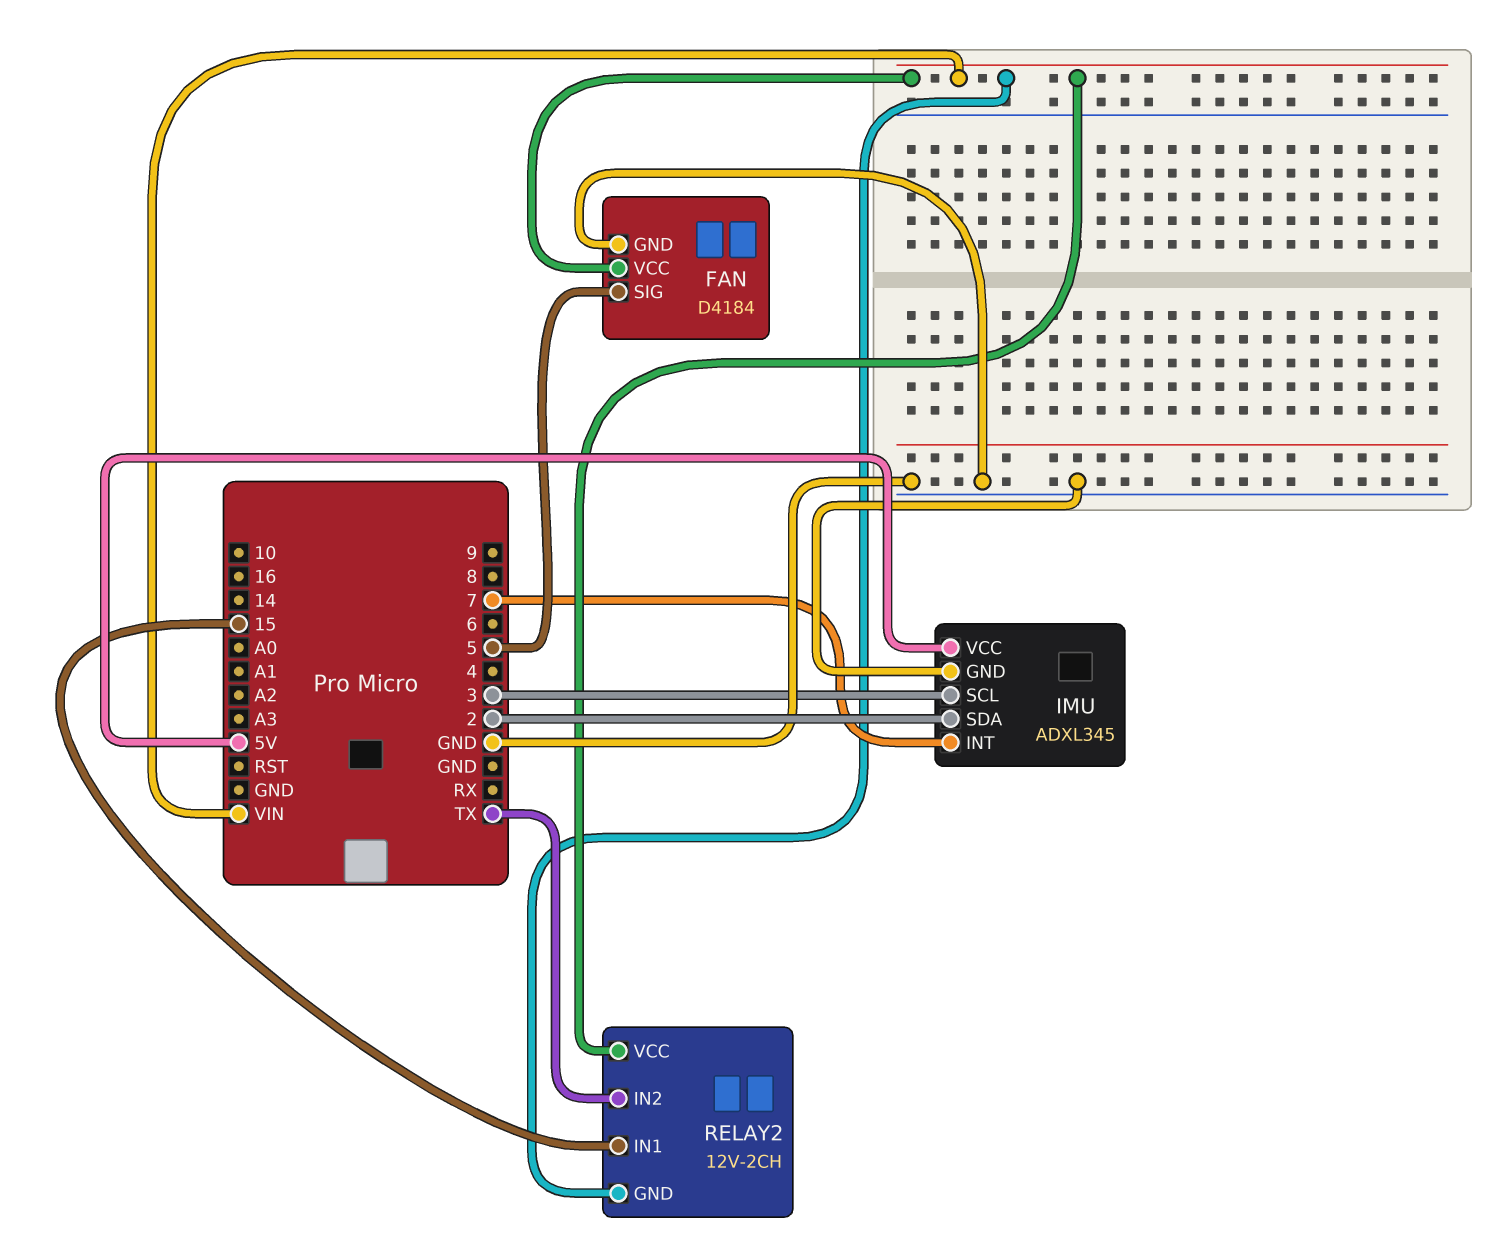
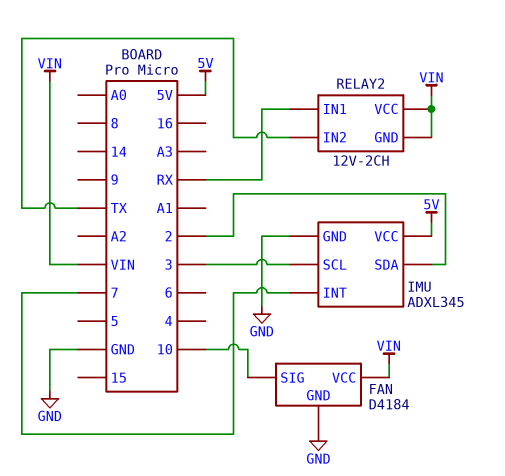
FAN pin SIG: 5 -> 10
RELAY2 pin IN1: 15 -> RX

